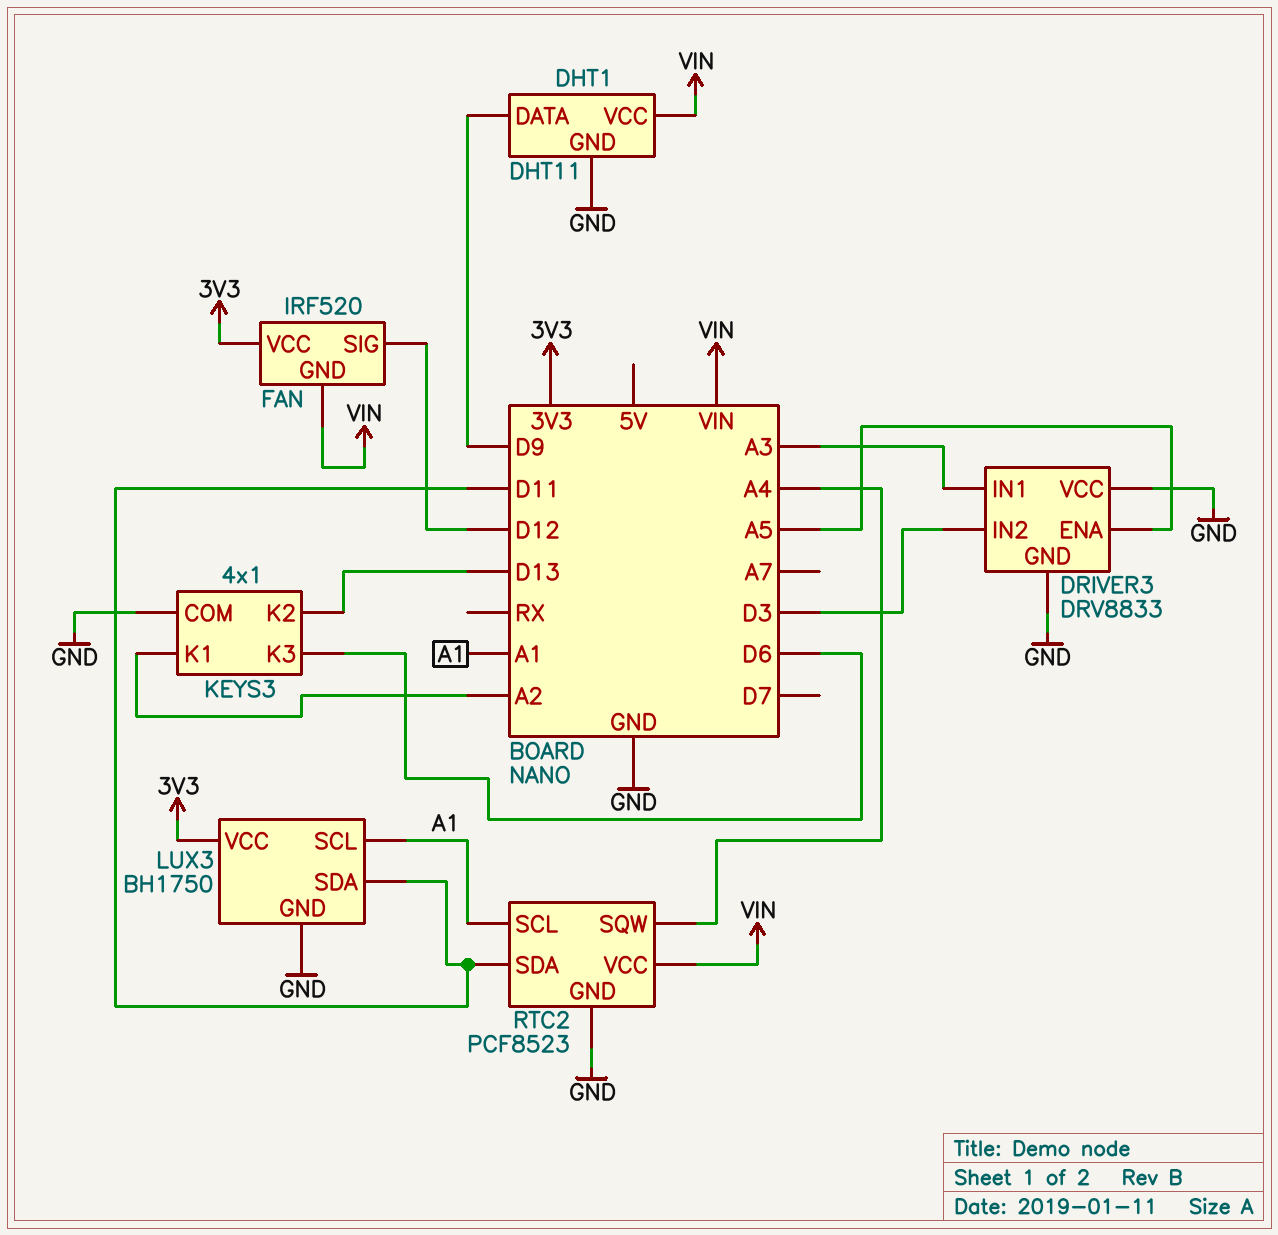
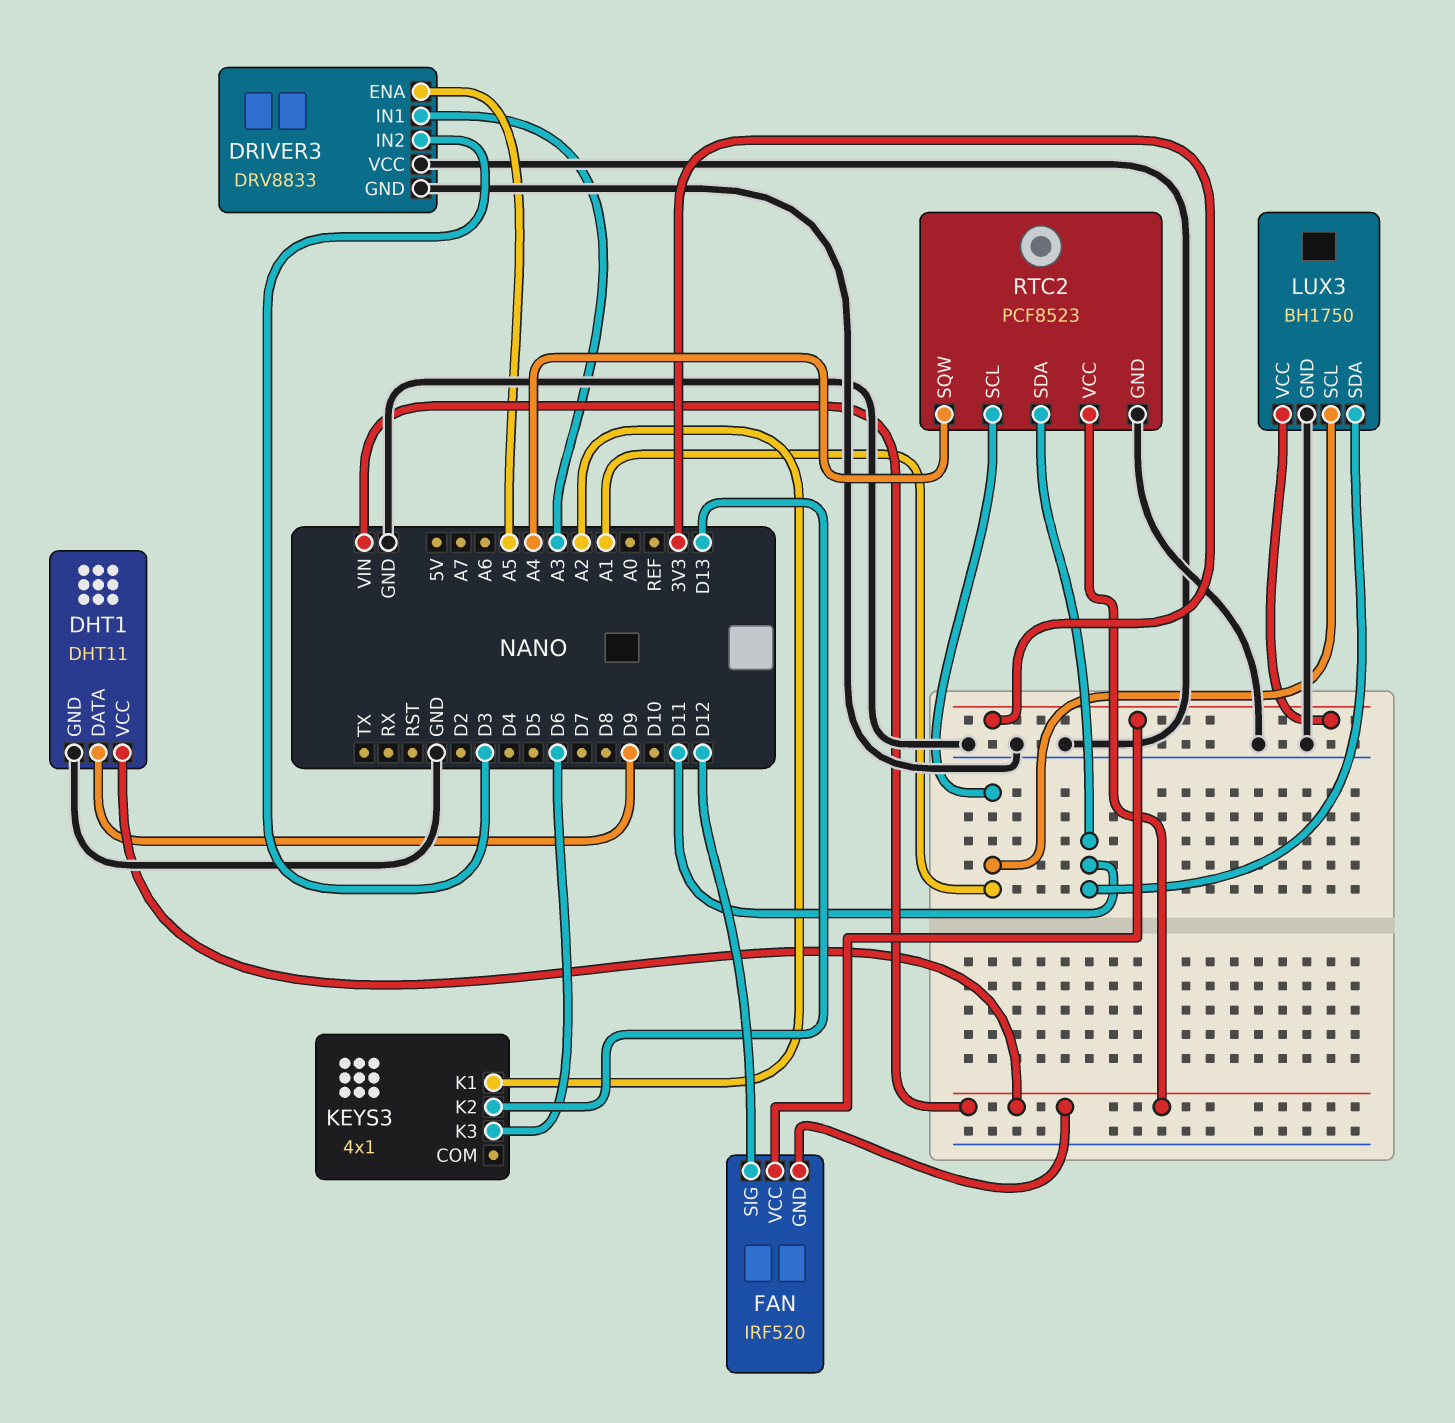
KEYS3 pin COM: GND -> none

